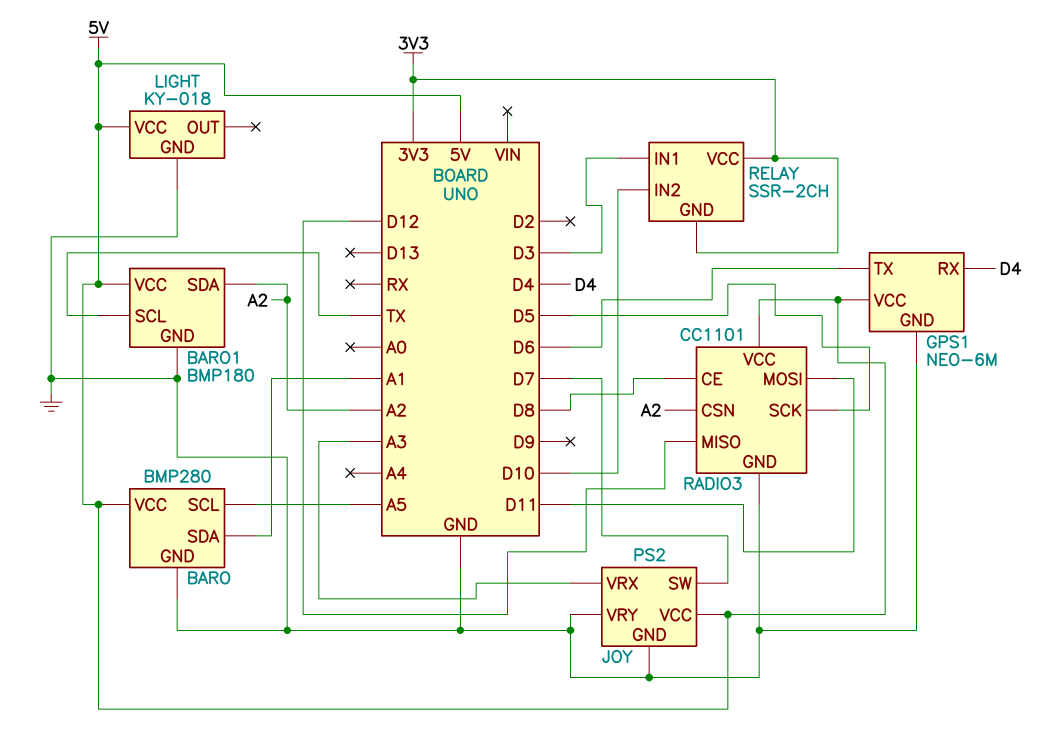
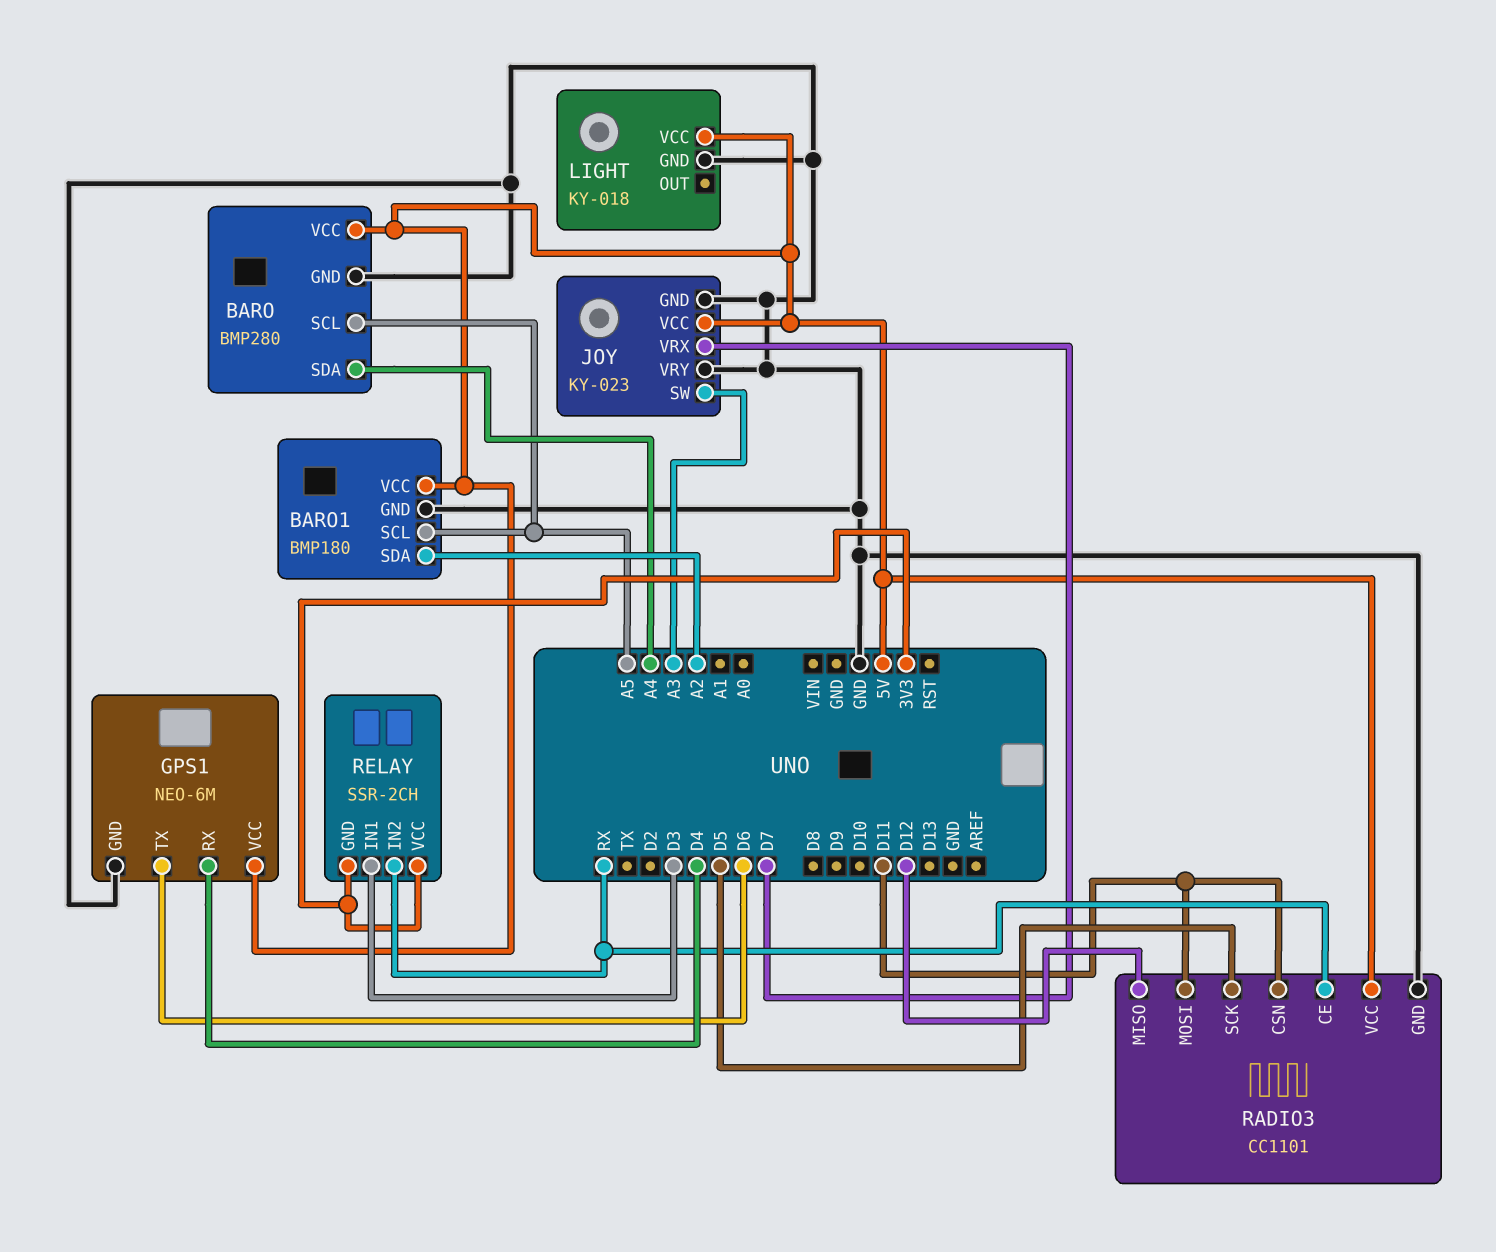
BARO pin SDA: A1 -> A4
BARO1 pin SCL: TX -> A5
JOY: PS2 -> KY-023
JOY pin SW: D7 -> A3
JOY pin VRX: A3 -> D7
RADIO3 pin CE: D8 -> RX
RADIO3 pin CSN: A2 -> D11
RELAY pin IN2: D10 -> RX

